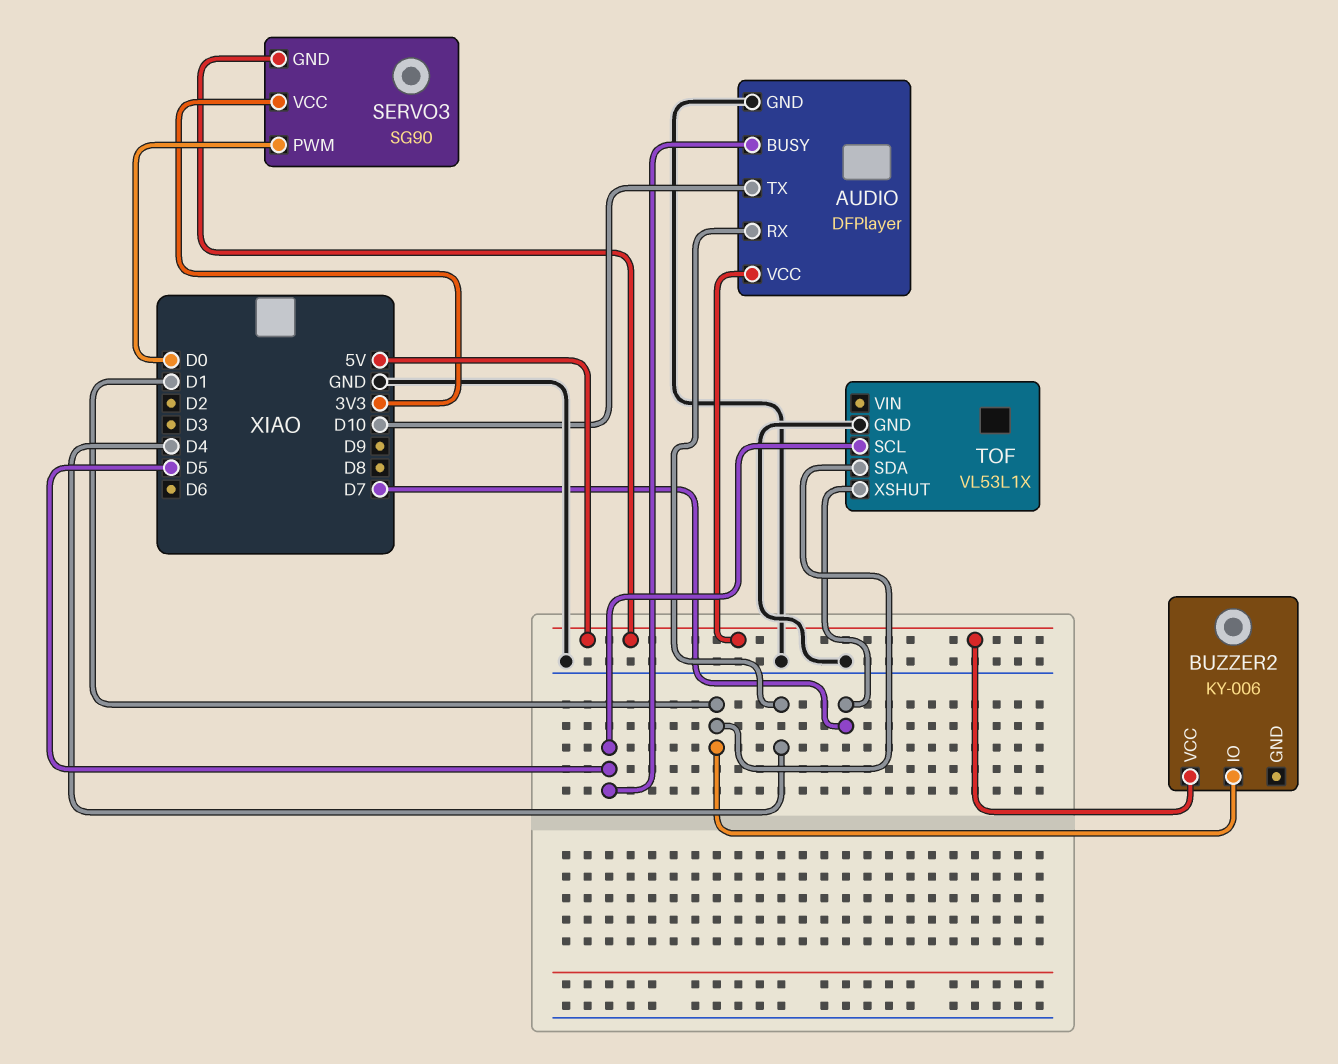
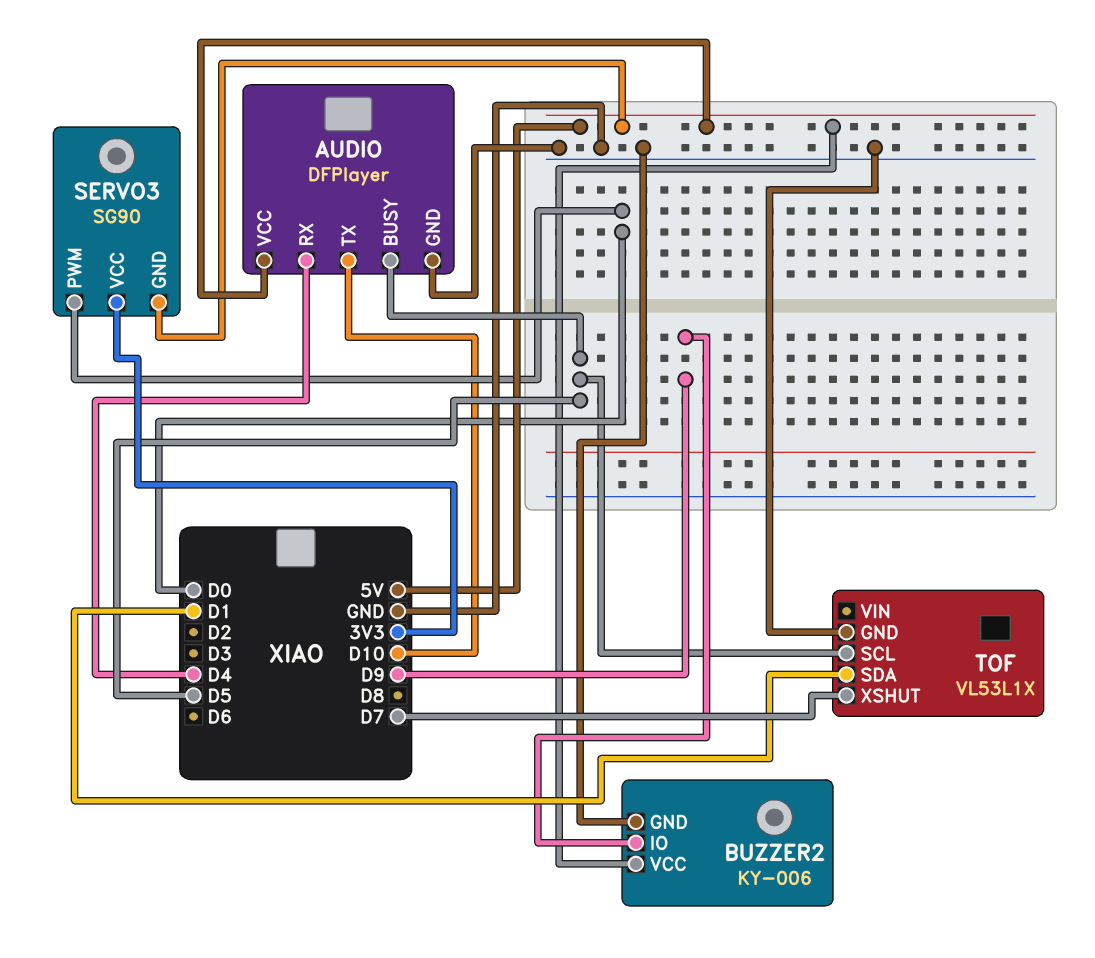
BUZZER2 pin GND: none -> GND
BUZZER2 pin IO: D1 -> D9

